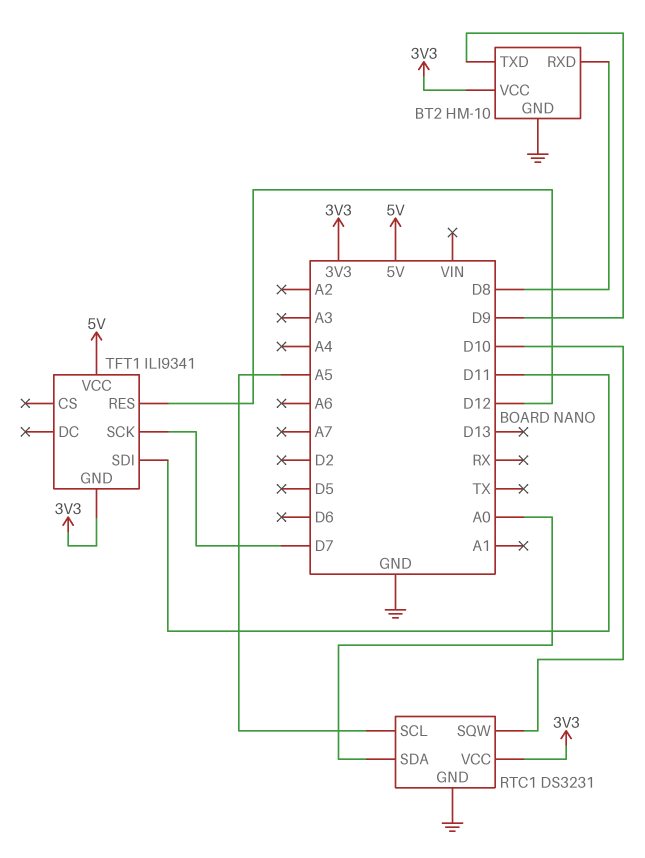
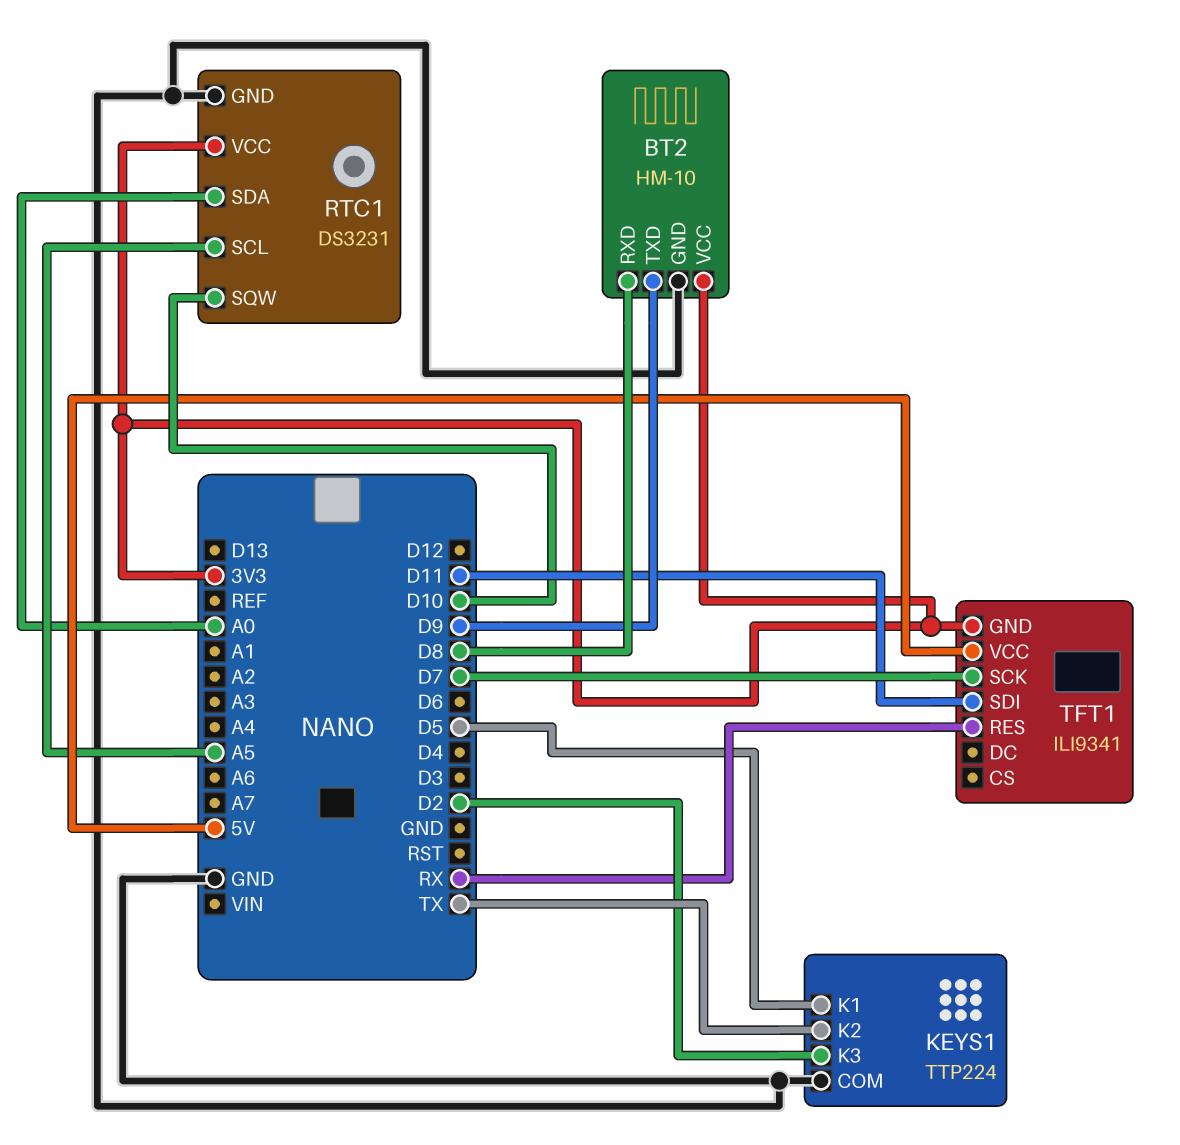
KEYS1: none -> TTP224
KEYS1 pin COM: none -> GND
KEYS1 pin K1: none -> D5
KEYS1 pin K2: none -> TX
KEYS1 pin K3: none -> D2
TFT1 pin RES: D12 -> RX

